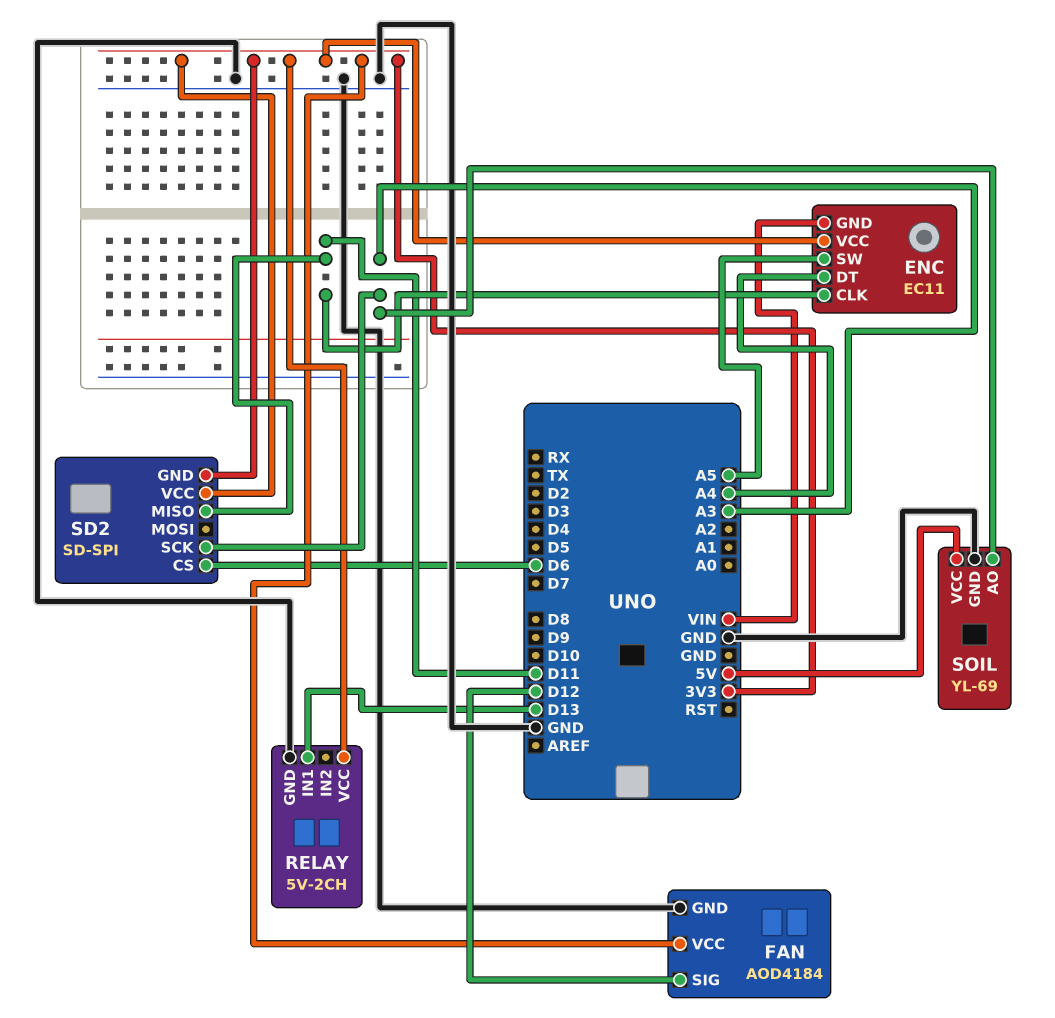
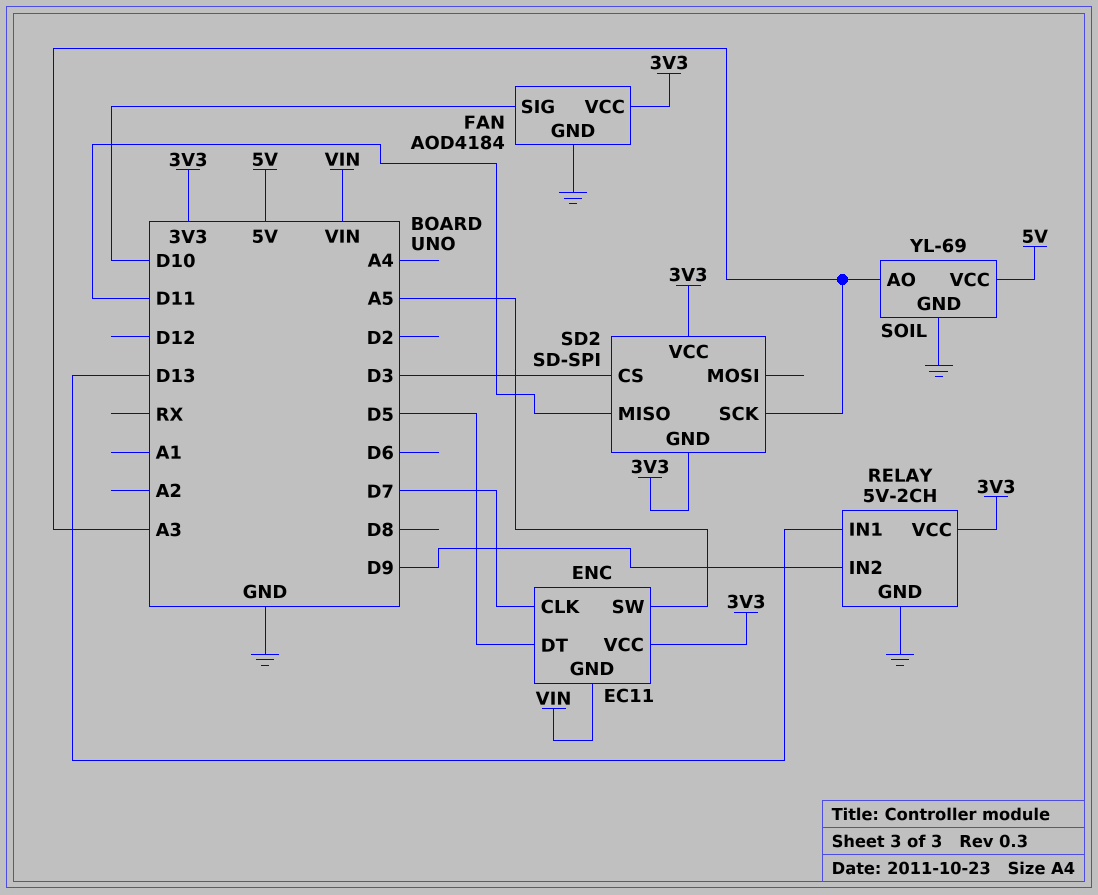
ENC pin CLK: D11 -> D7
ENC pin DT: A4 -> D5
FAN pin SIG: D12 -> D10
RELAY pin IN2: none -> D9
SD2 pin CS: D6 -> D3

